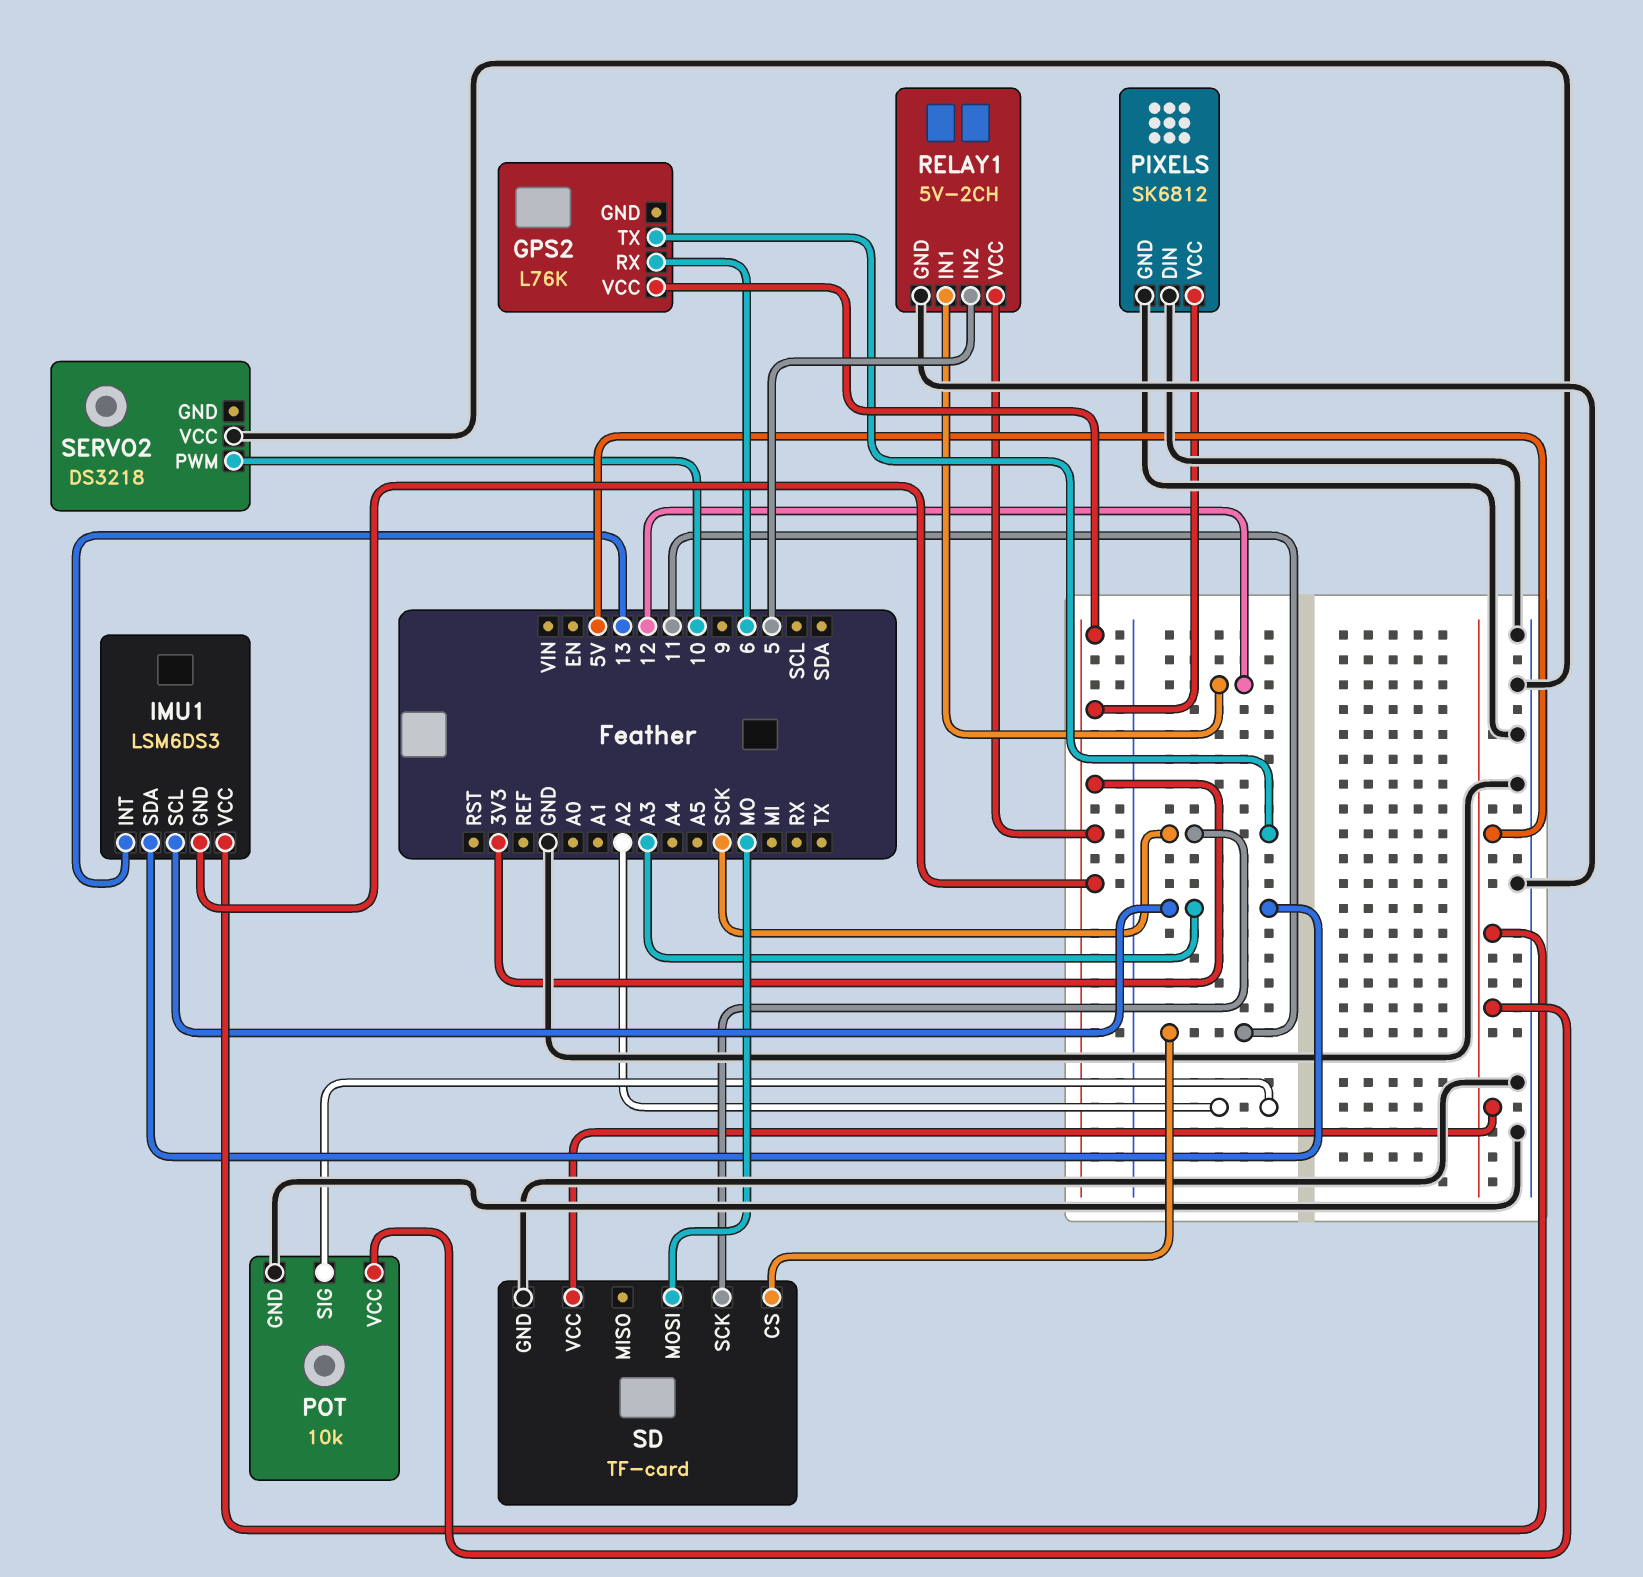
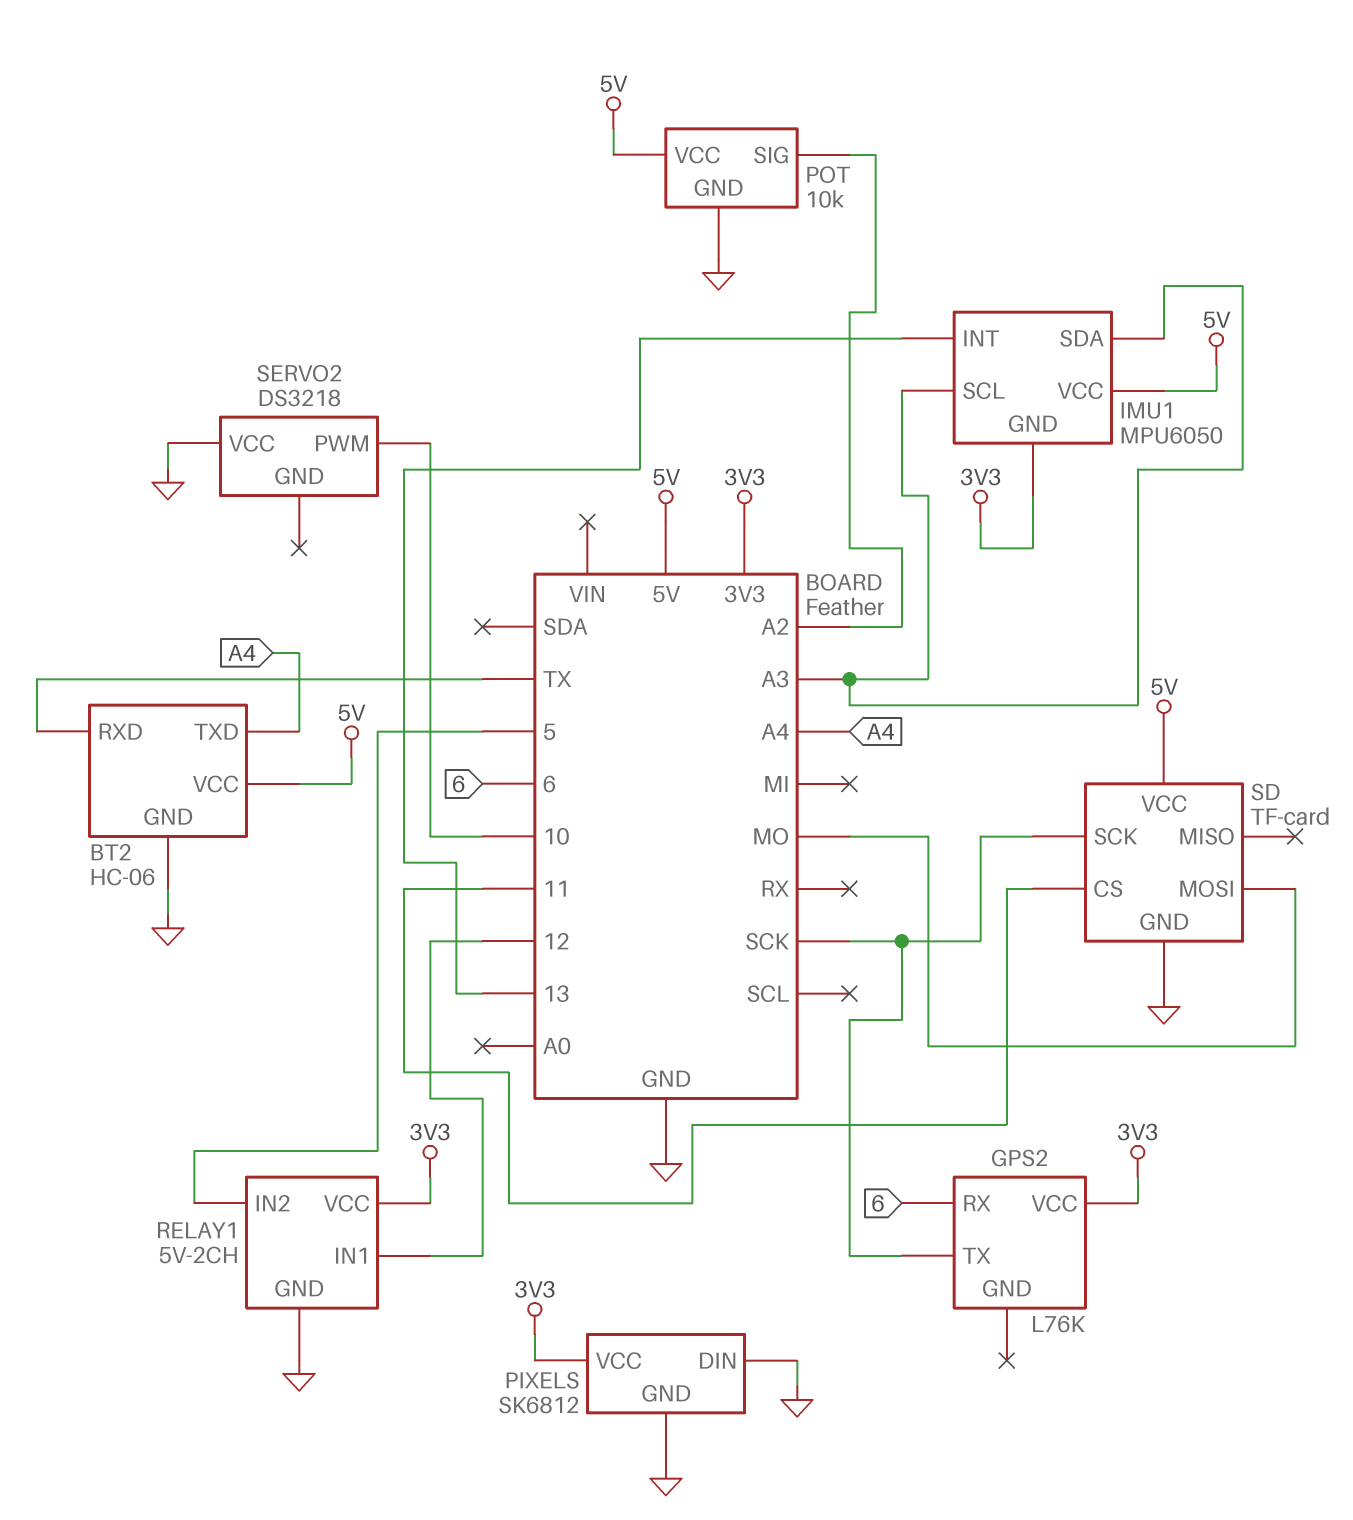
BT2: none -> HC-06
BT2 pin GND: none -> GND
BT2 pin RXD: none -> TX
BT2 pin TXD: none -> A4
BT2 pin VCC: none -> 5V
IMU1: LSM6DS3 -> MPU6050

